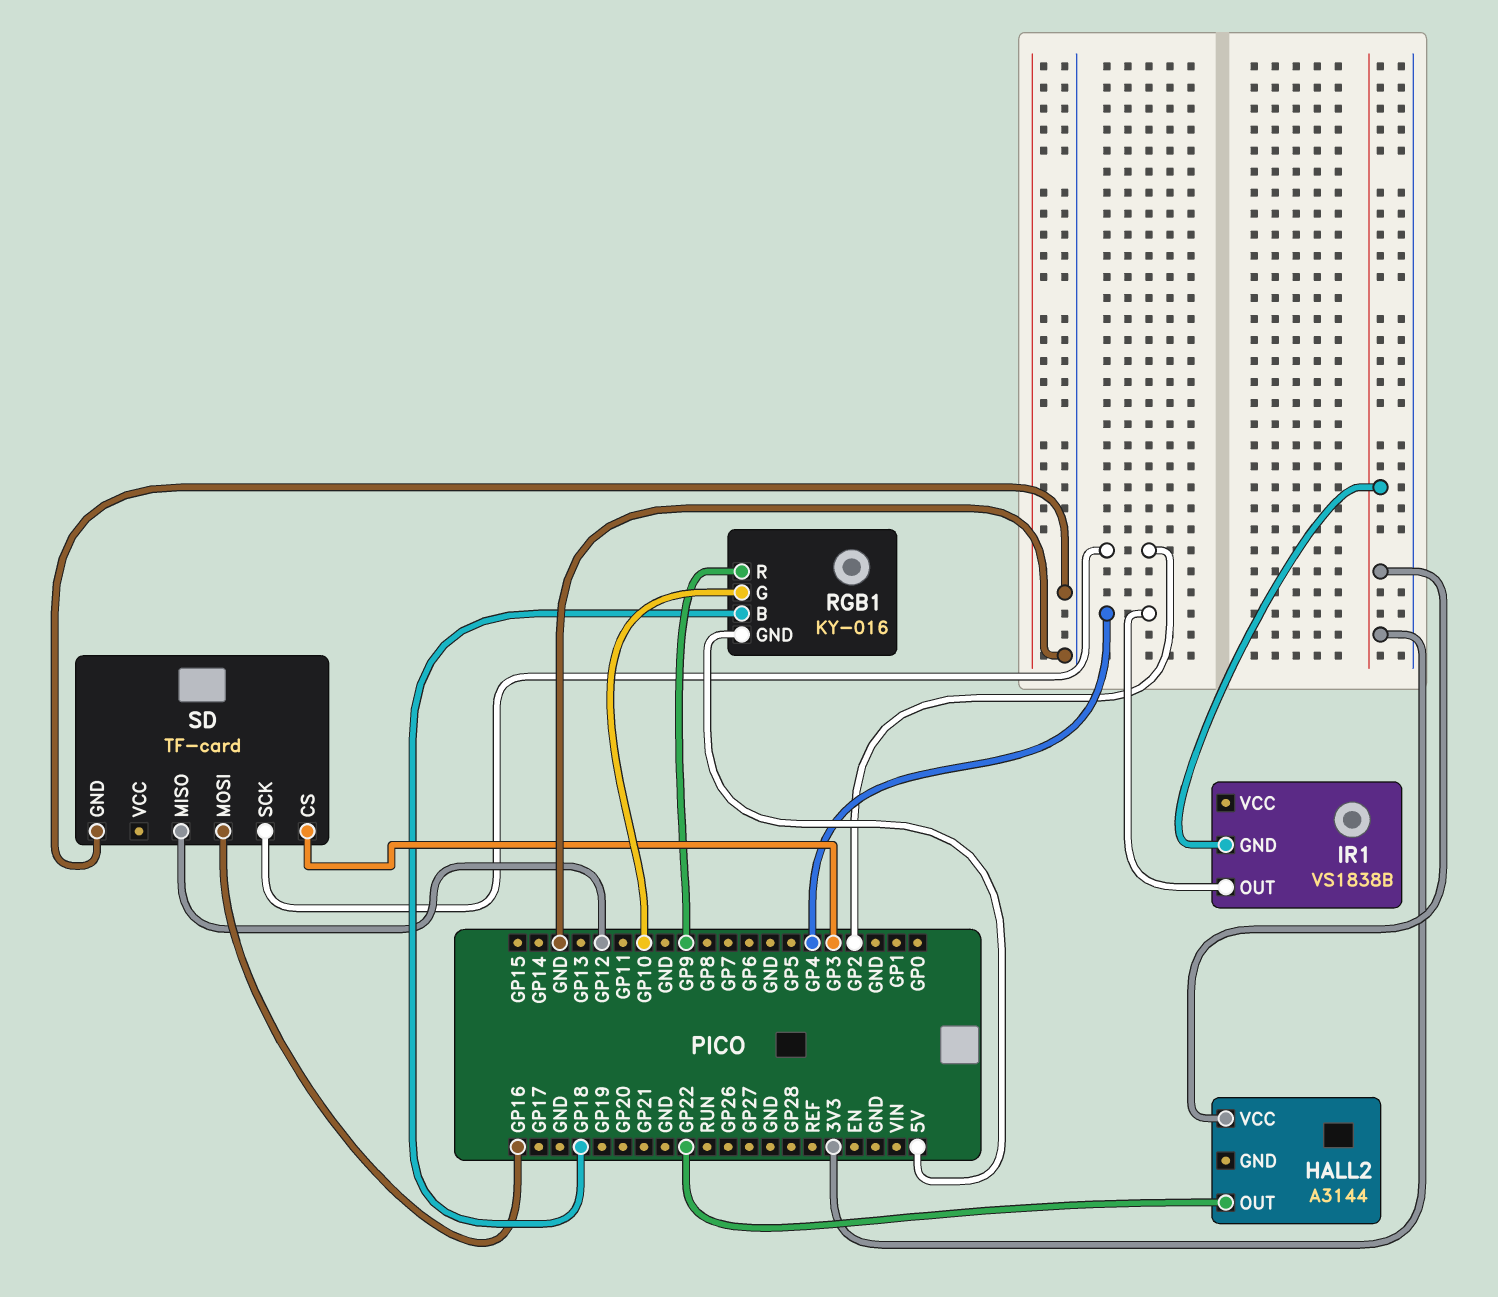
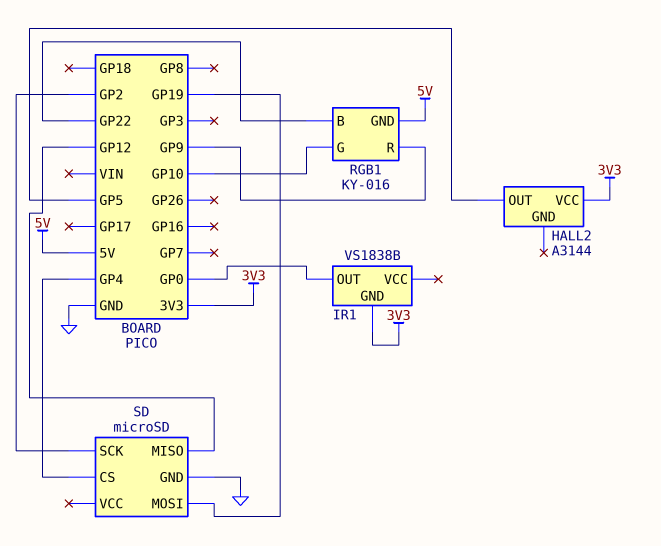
HALL2 pin OUT: GP22 -> GP5
IR1 pin OUT: GP4 -> GP0
RGB1 pin B: GP18 -> GP22
SD: TF-card -> microSD
SD pin CS: GP3 -> GP4
SD pin MOSI: GP16 -> GP19

